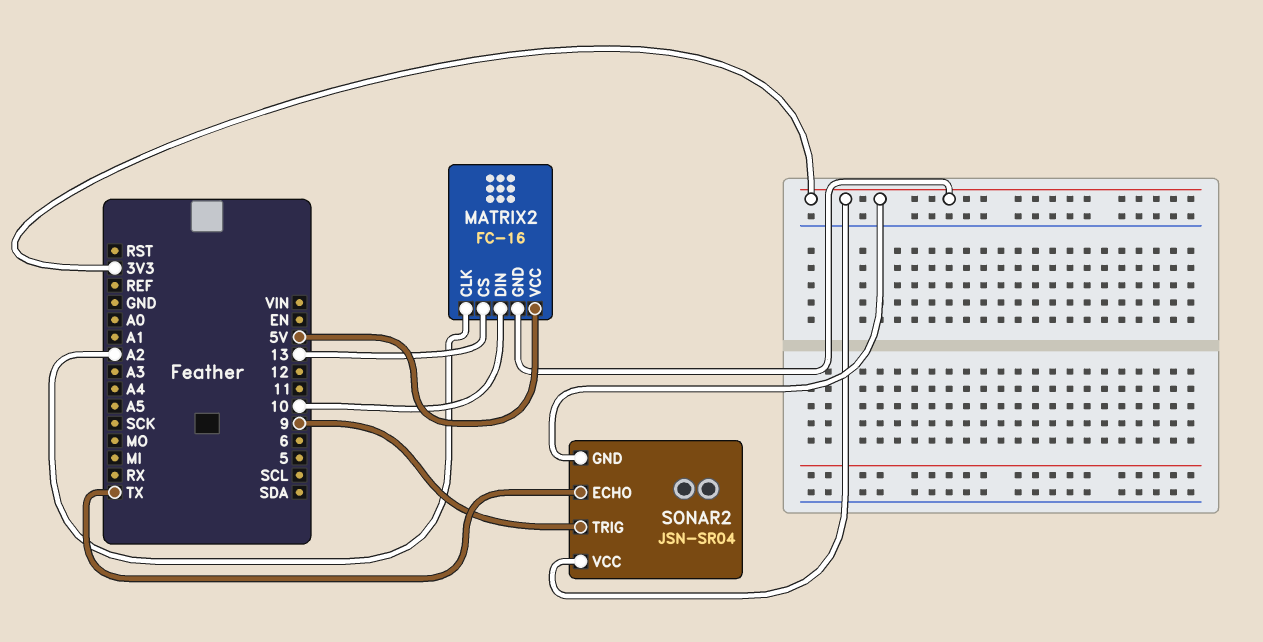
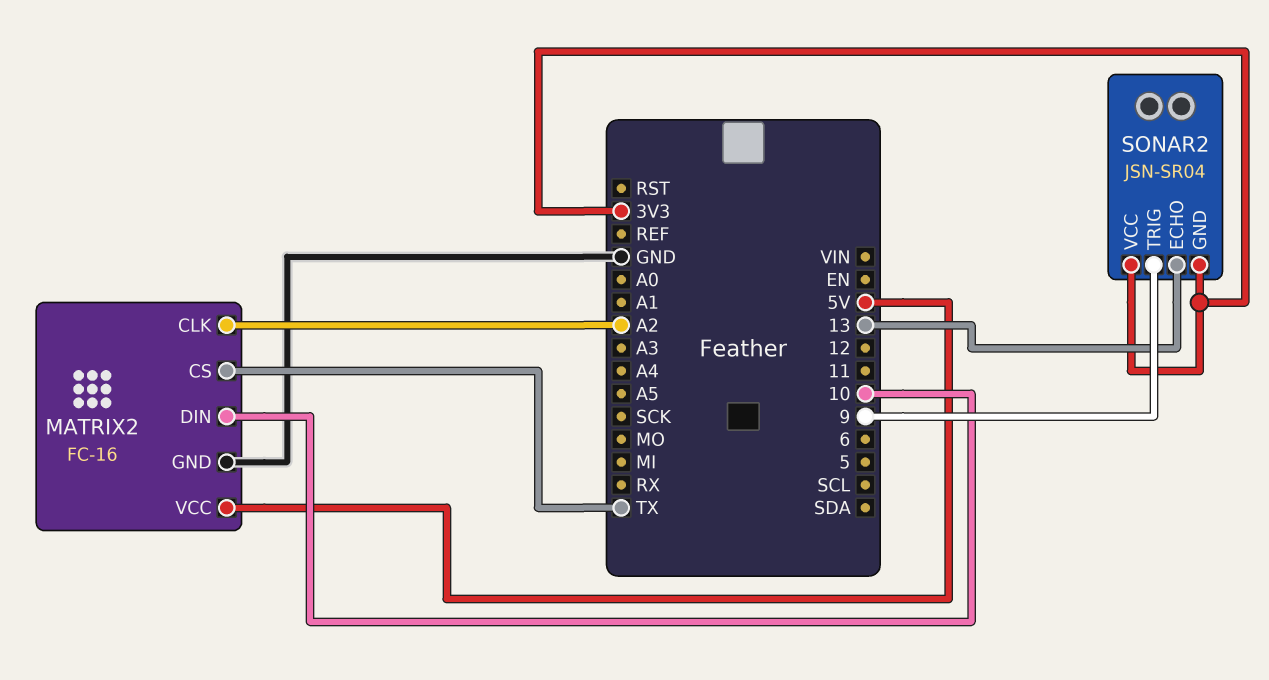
MATRIX2 pin CS: 13 -> TX
MATRIX2 pin GND: 3V3 -> GND
SONAR2 pin ECHO: TX -> 13

